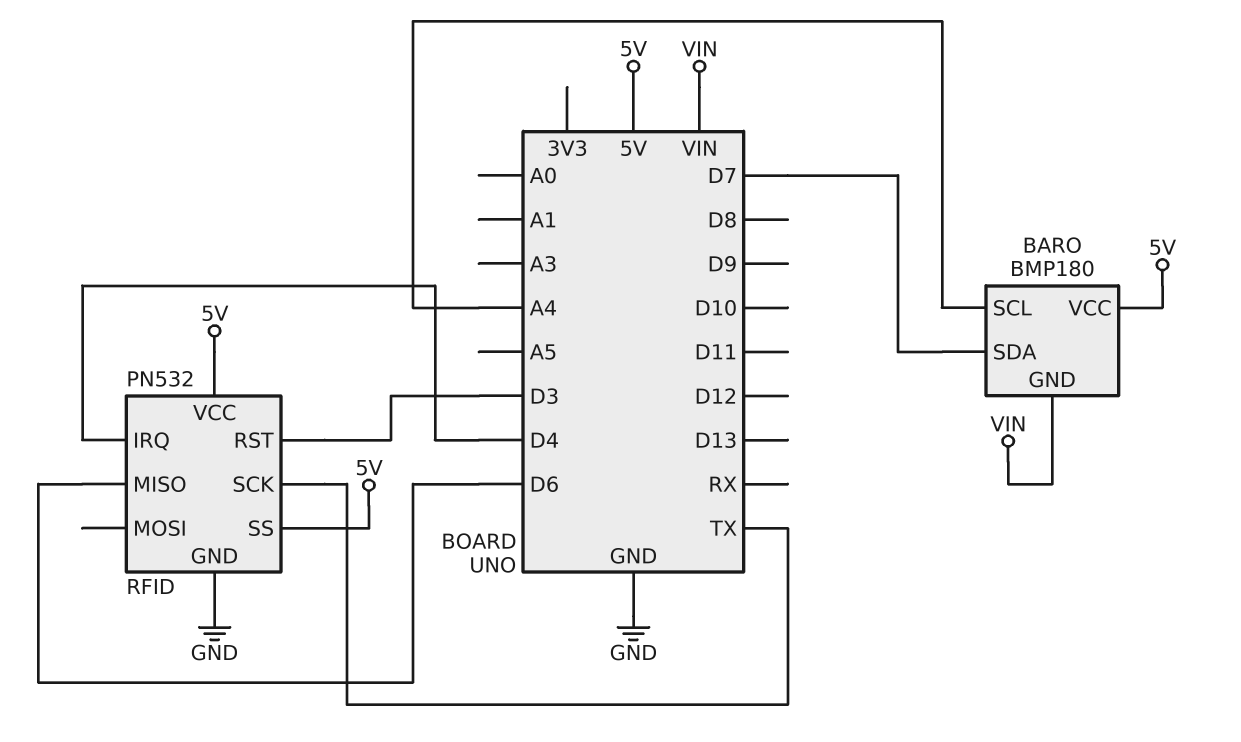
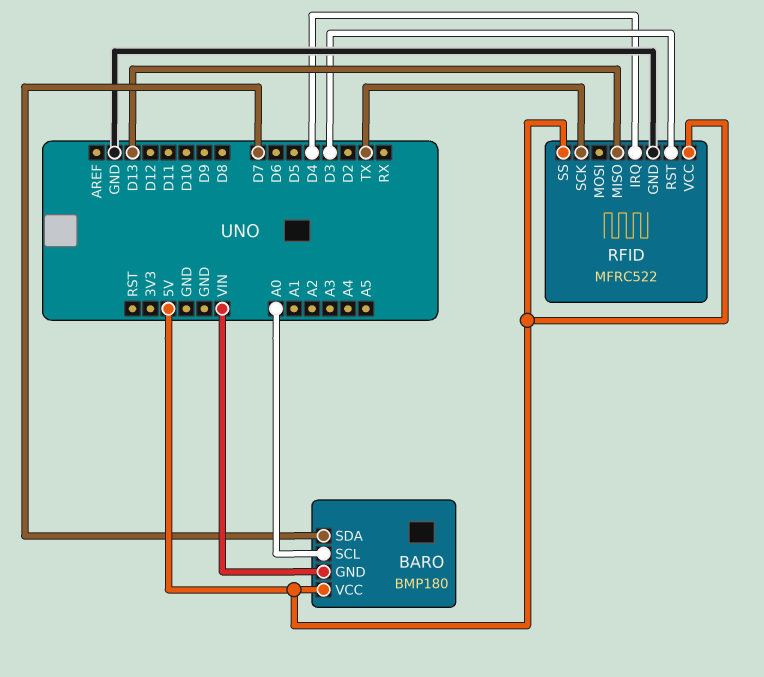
BARO pin SCL: A4 -> A0
RFID: PN532 -> MFRC522
RFID pin MISO: D6 -> D13

